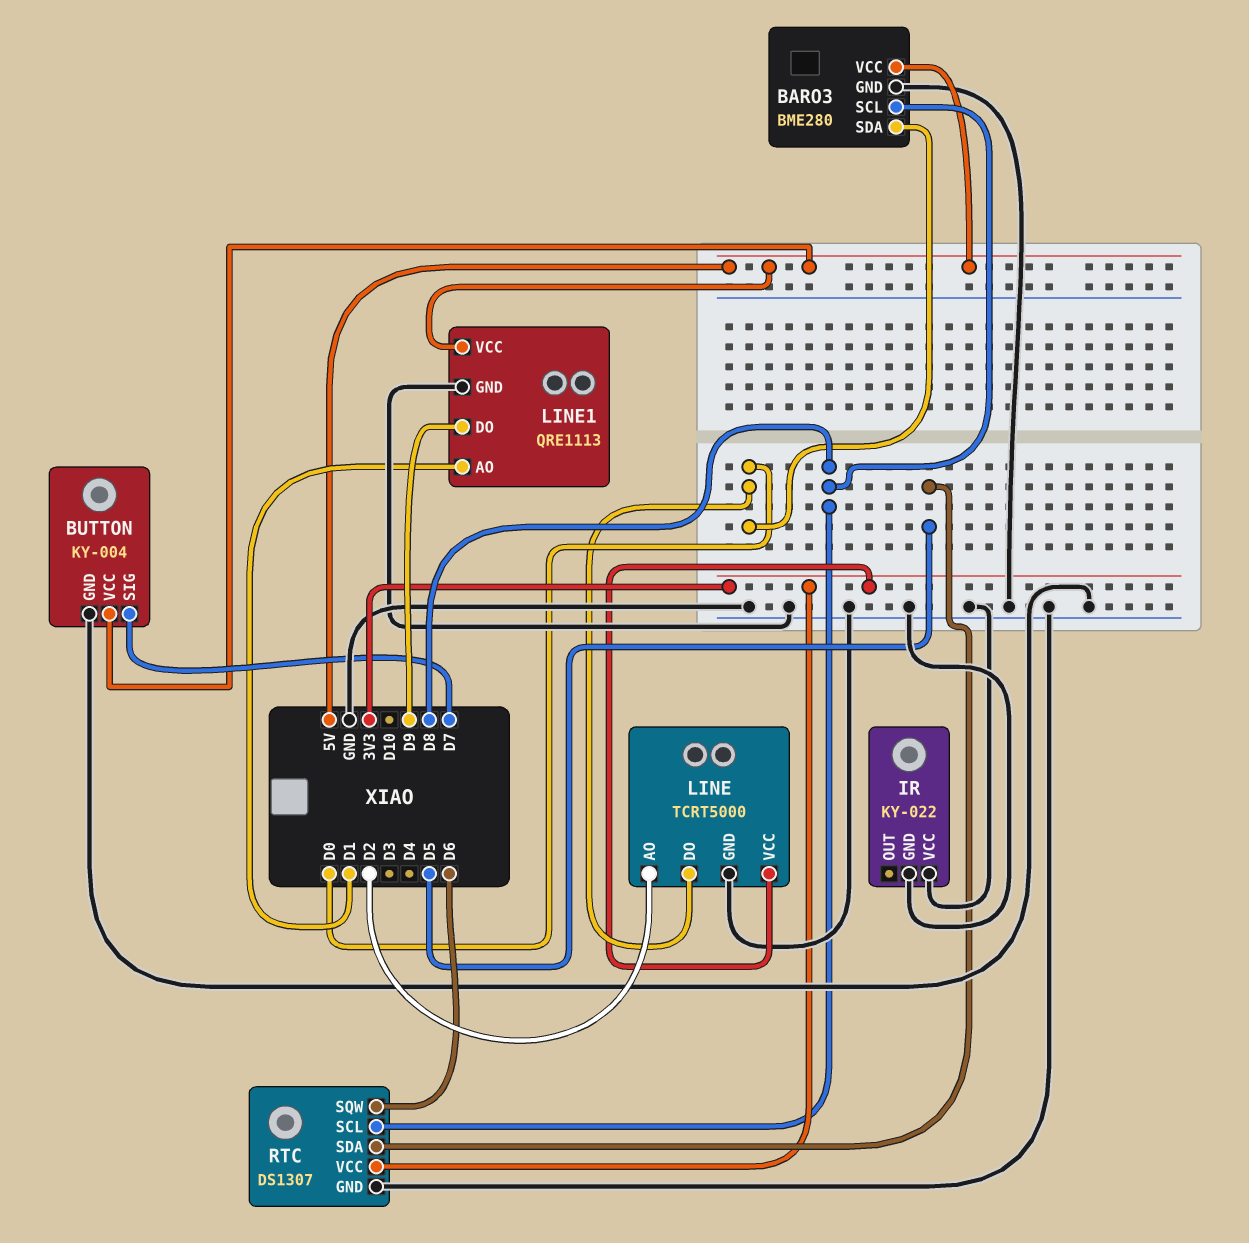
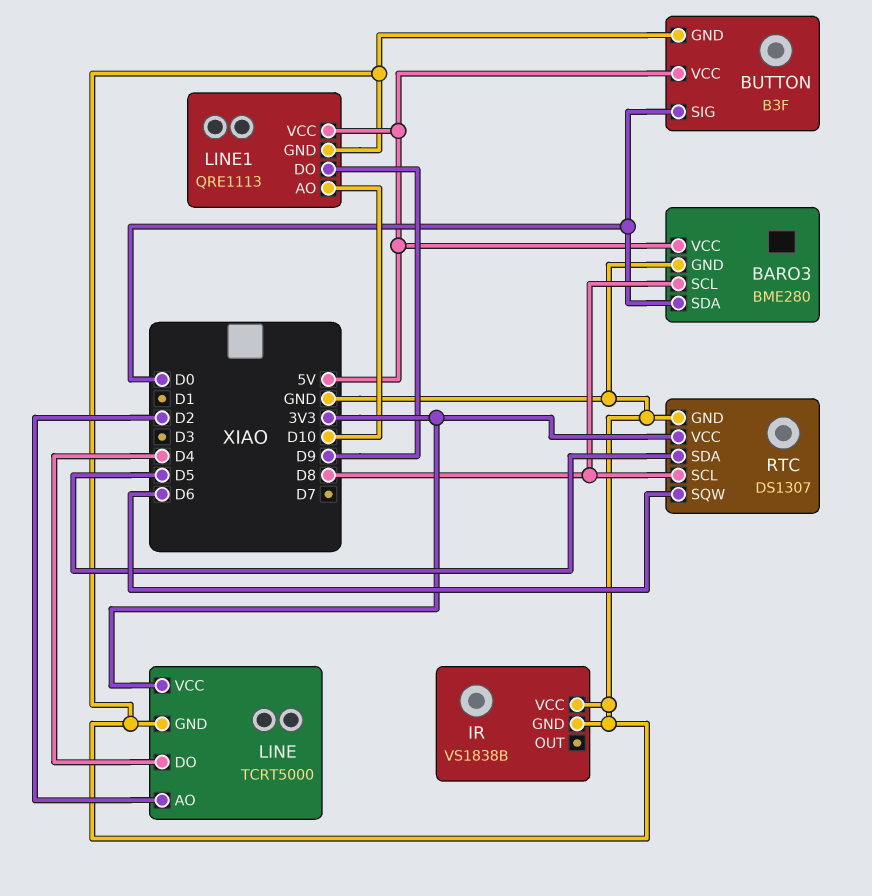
BUTTON: KY-004 -> B3F
BUTTON pin SIG: D7 -> D0
IR: KY-022 -> VS1838B
LINE pin DO: D0 -> D4
LINE1 pin AO: D1 -> D10

